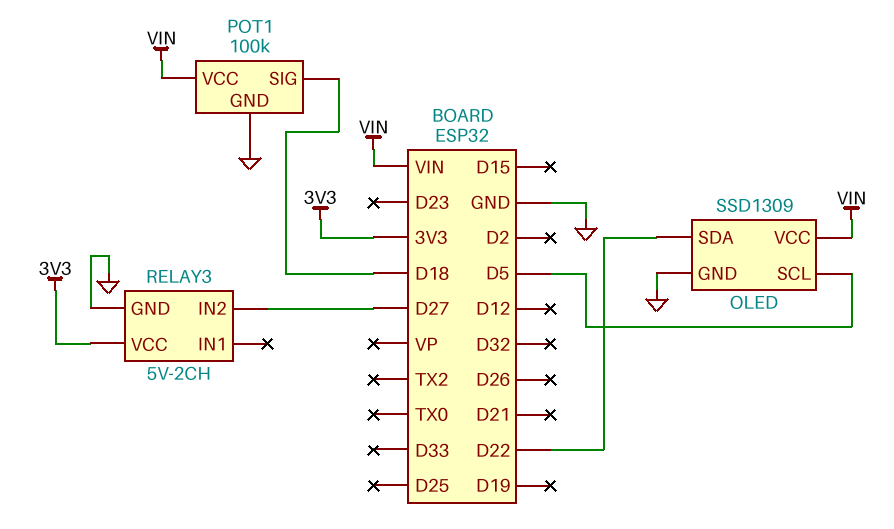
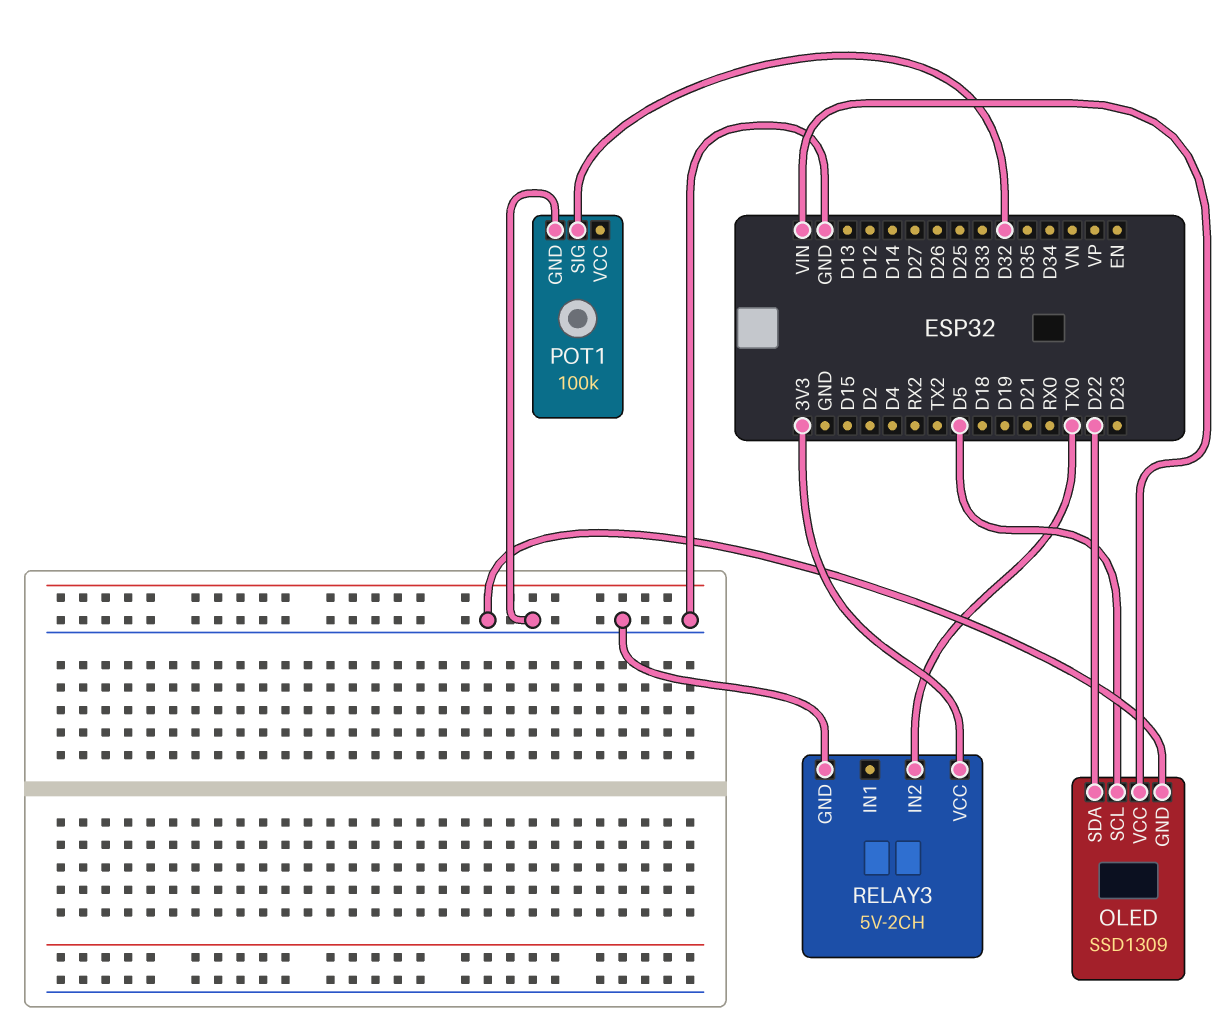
POT1 pin SIG: D18 -> D32
POT1 pin VCC: VIN -> none
RELAY3 pin IN2: D27 -> TX0

